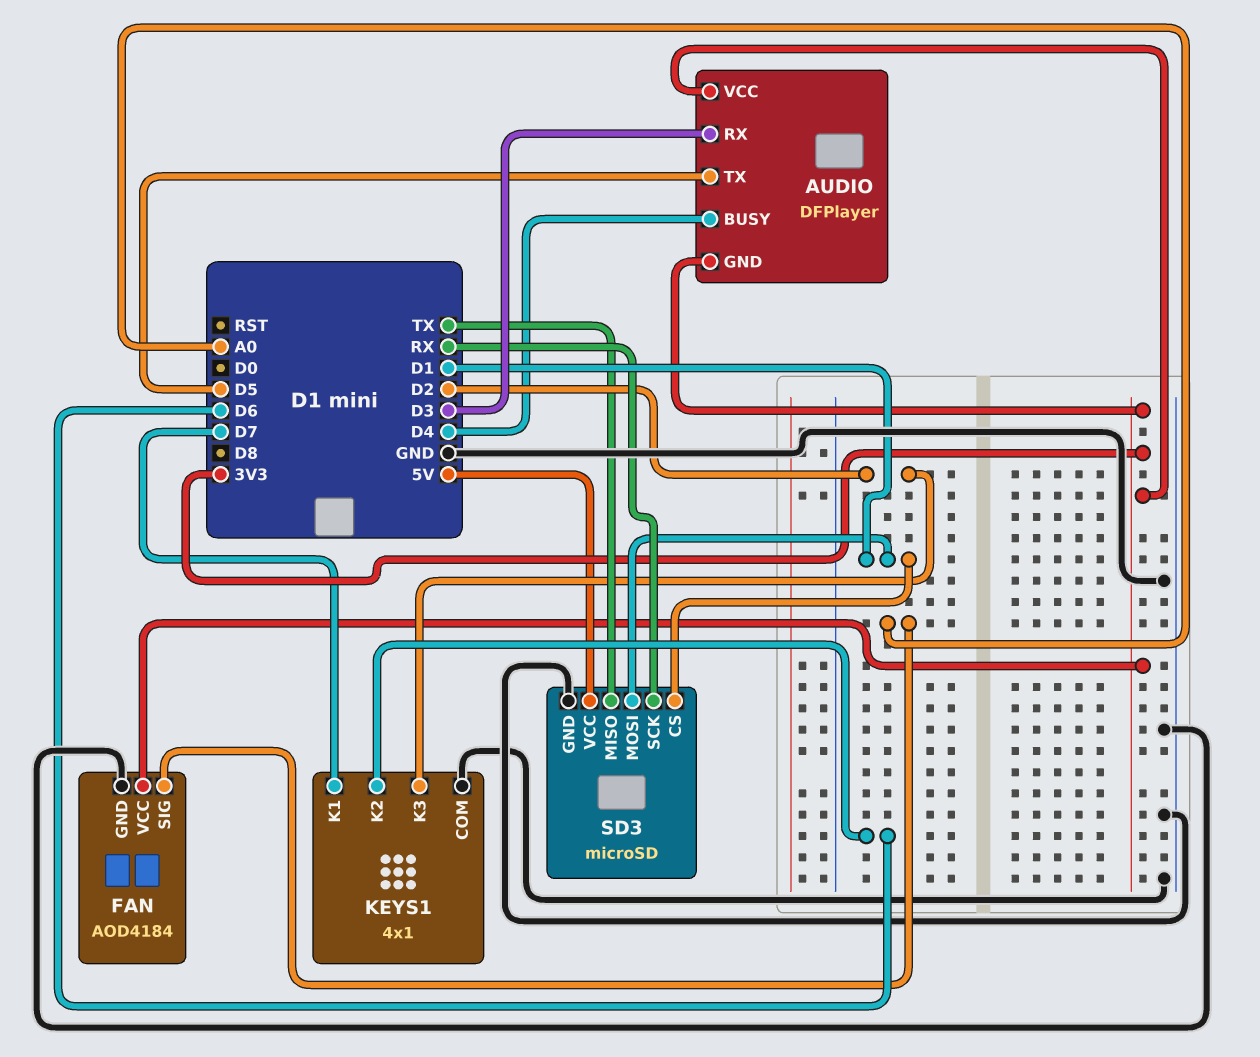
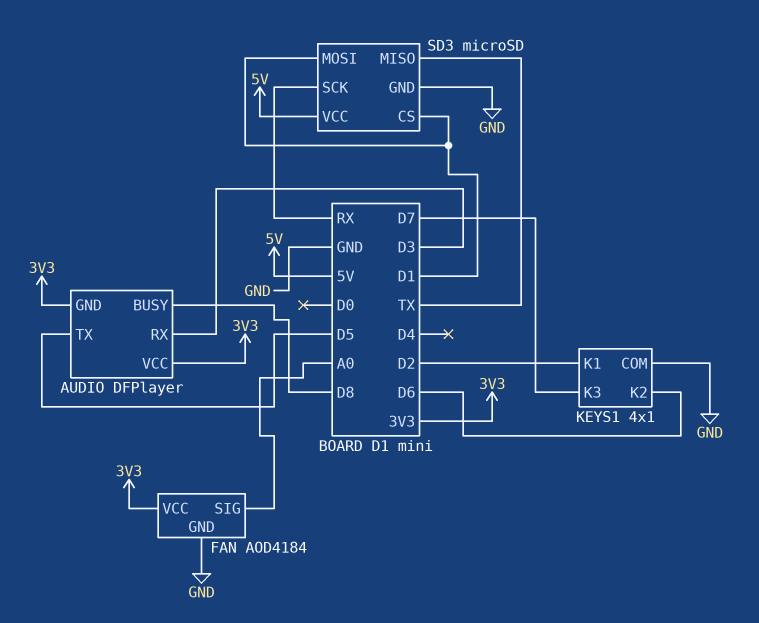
AUDIO pin BUSY: D4 -> D8
KEYS1 pin K1: D7 -> D2
KEYS1 pin K3: D2 -> D7

